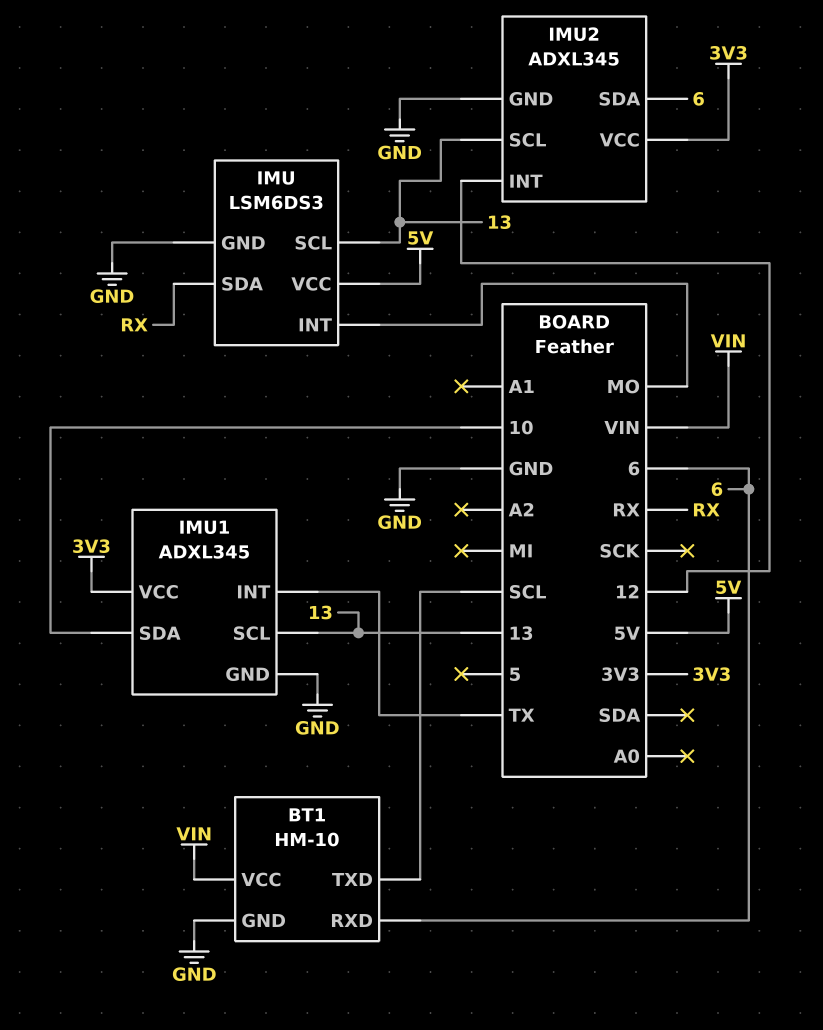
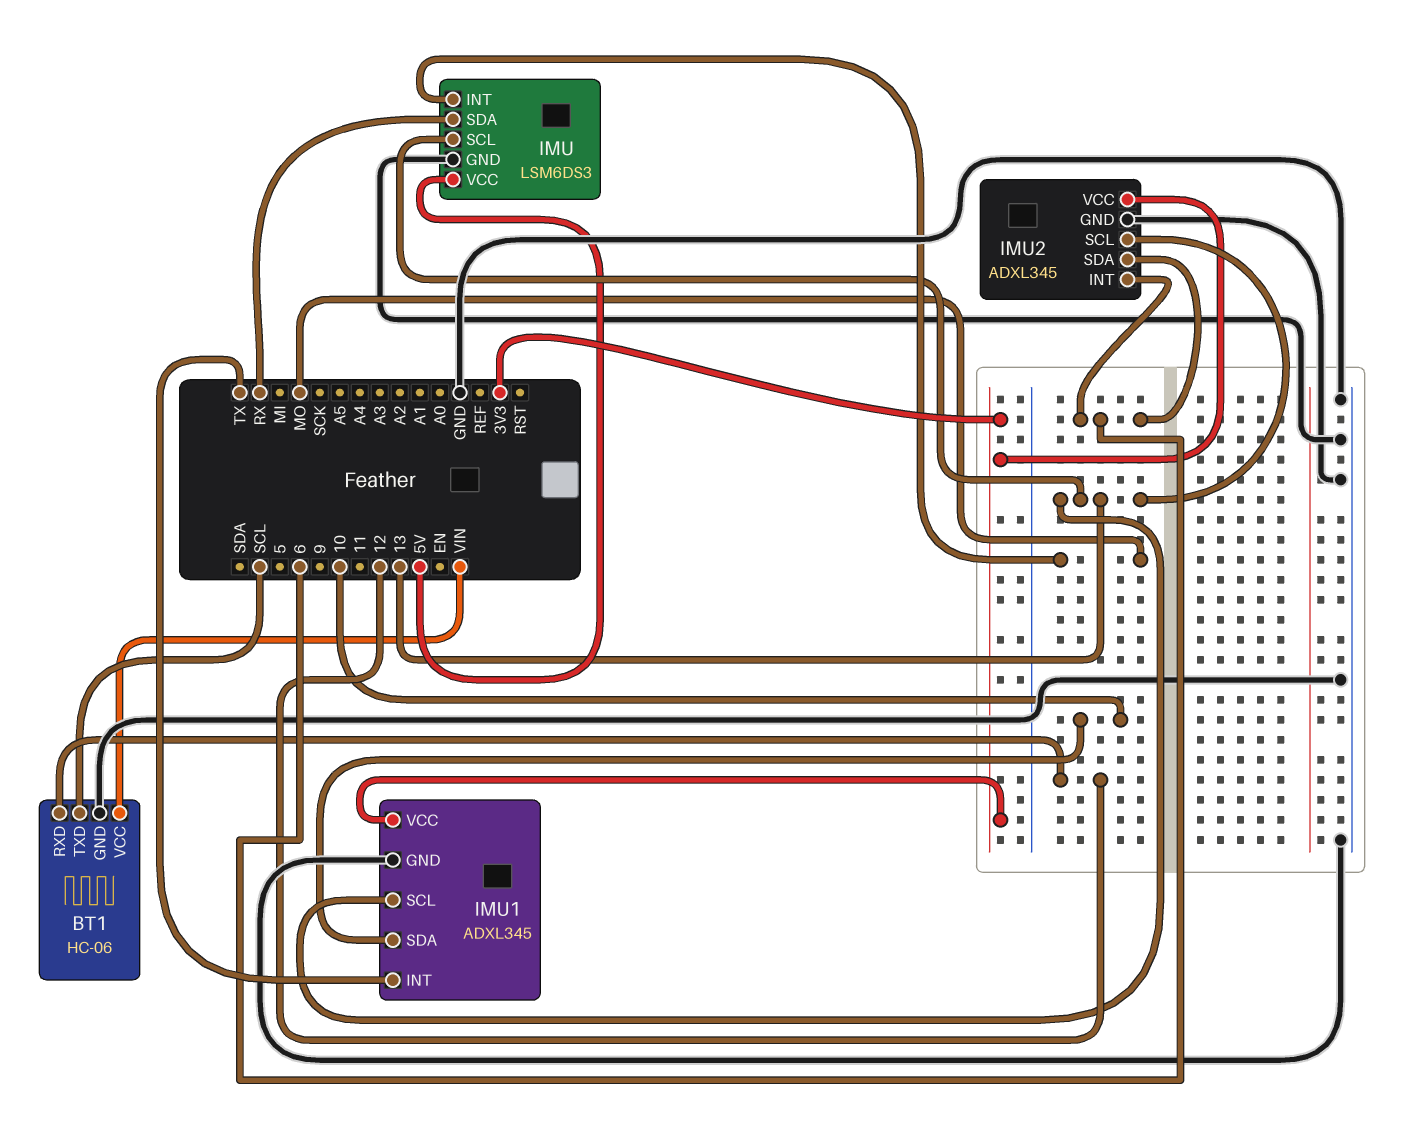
BT1: HM-10 -> HC-06
BT1 pin RXD: 6 -> 12
IMU2 pin INT: 12 -> 6

